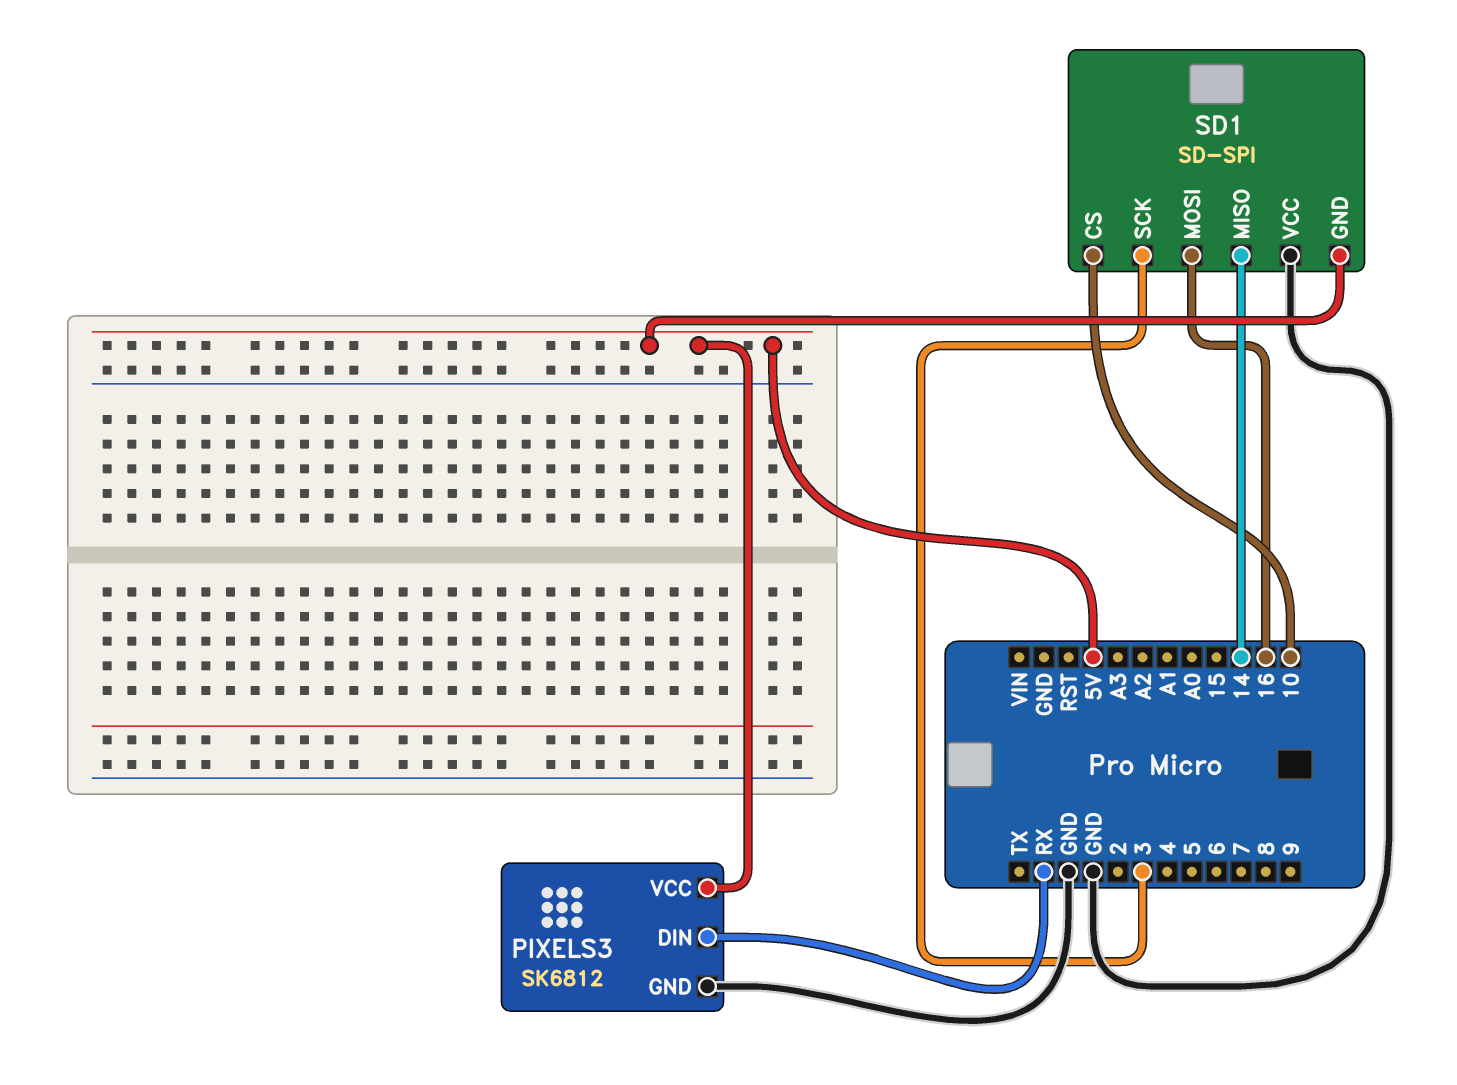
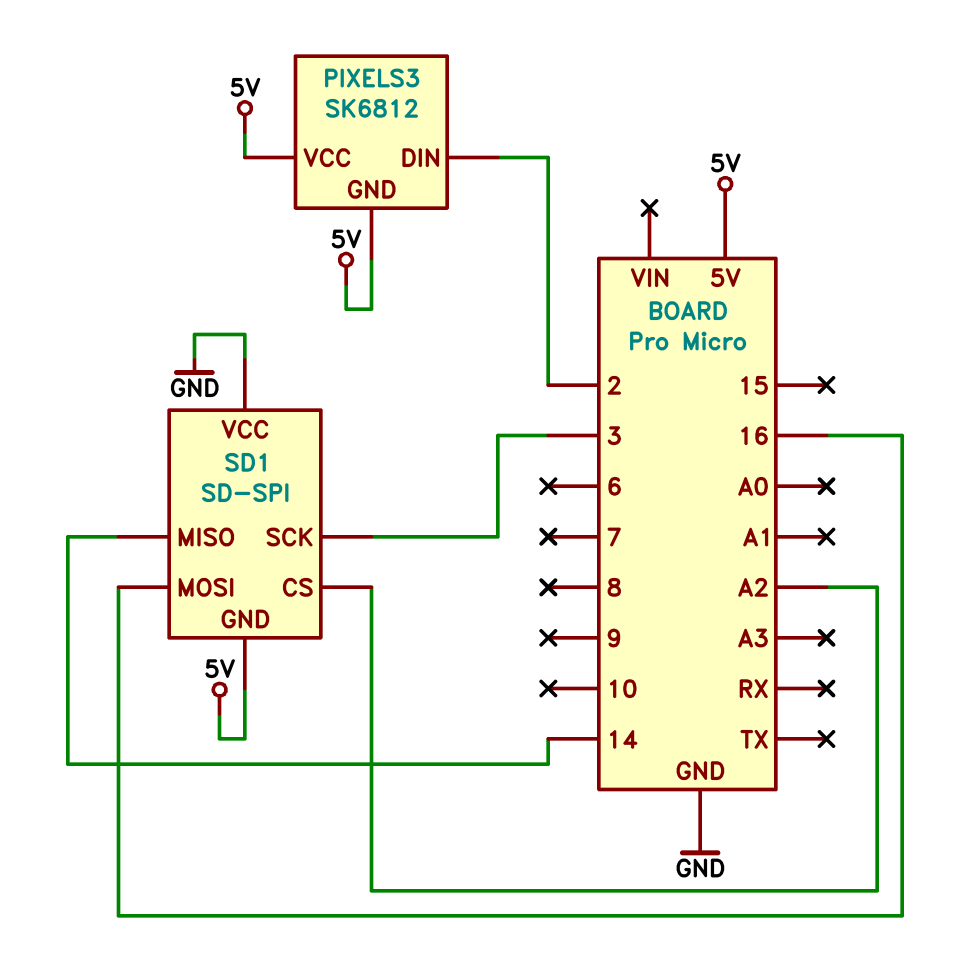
PIXELS3 pin DIN: RX -> 2
PIXELS3 pin GND: GND -> 5V
SD1 pin CS: 10 -> A2

